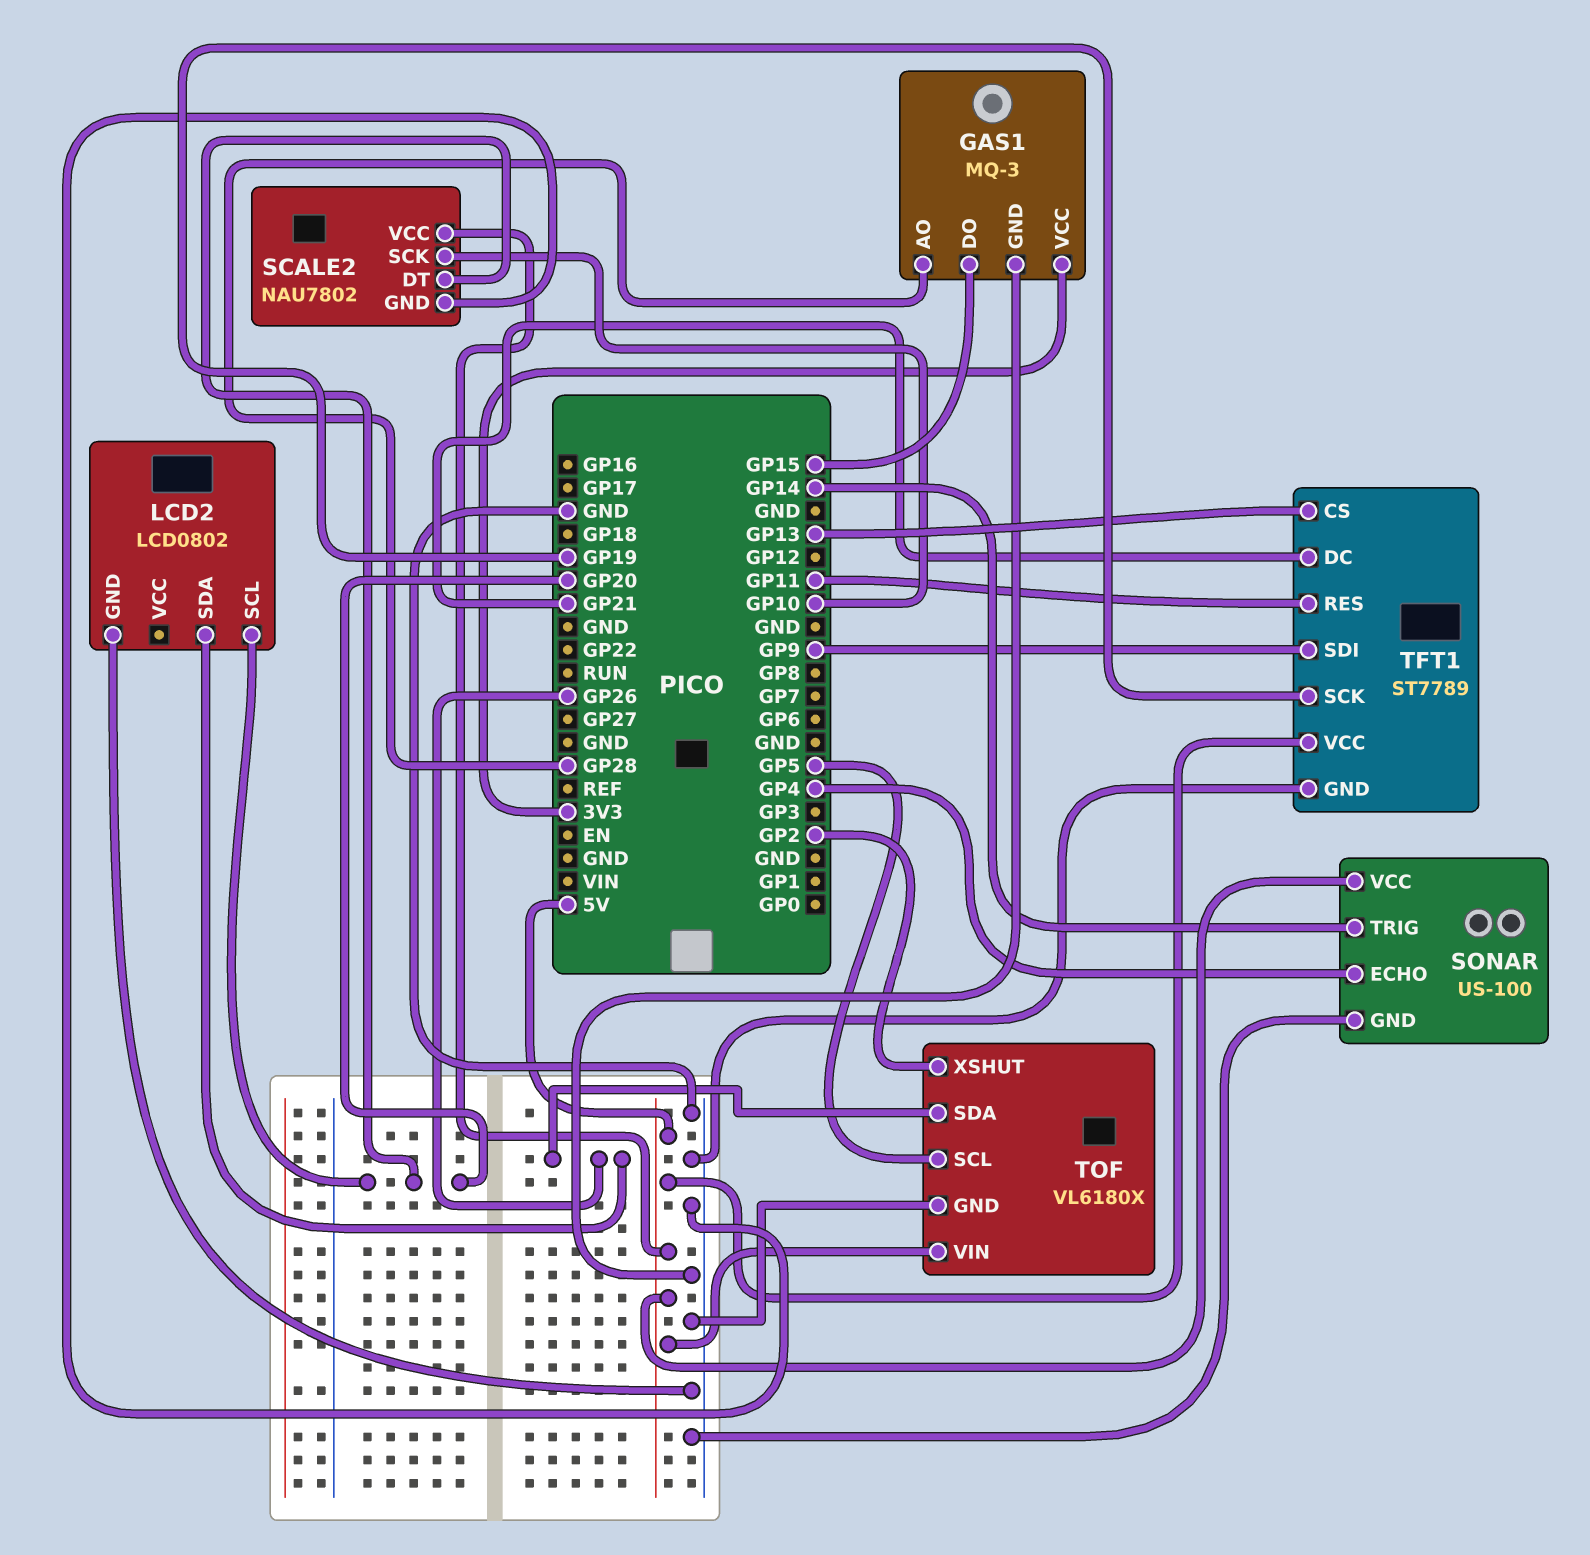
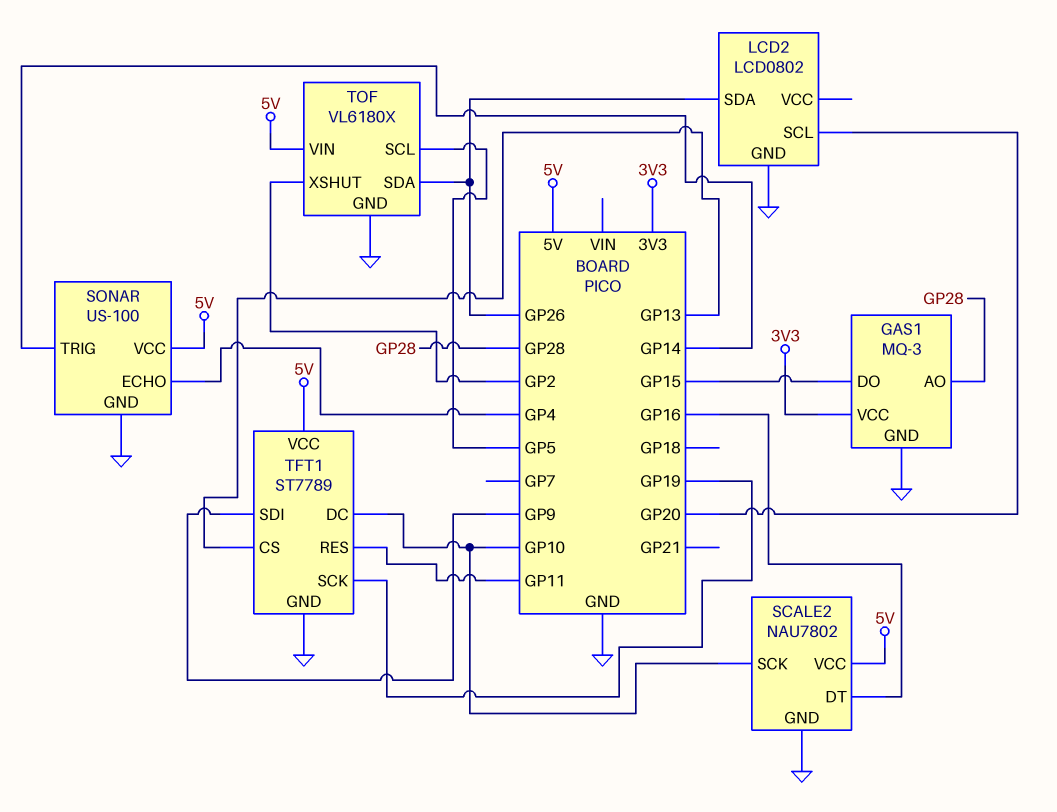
SCALE2 pin DT: GP20 -> GP16
TFT1 pin DC: GP21 -> GP10

